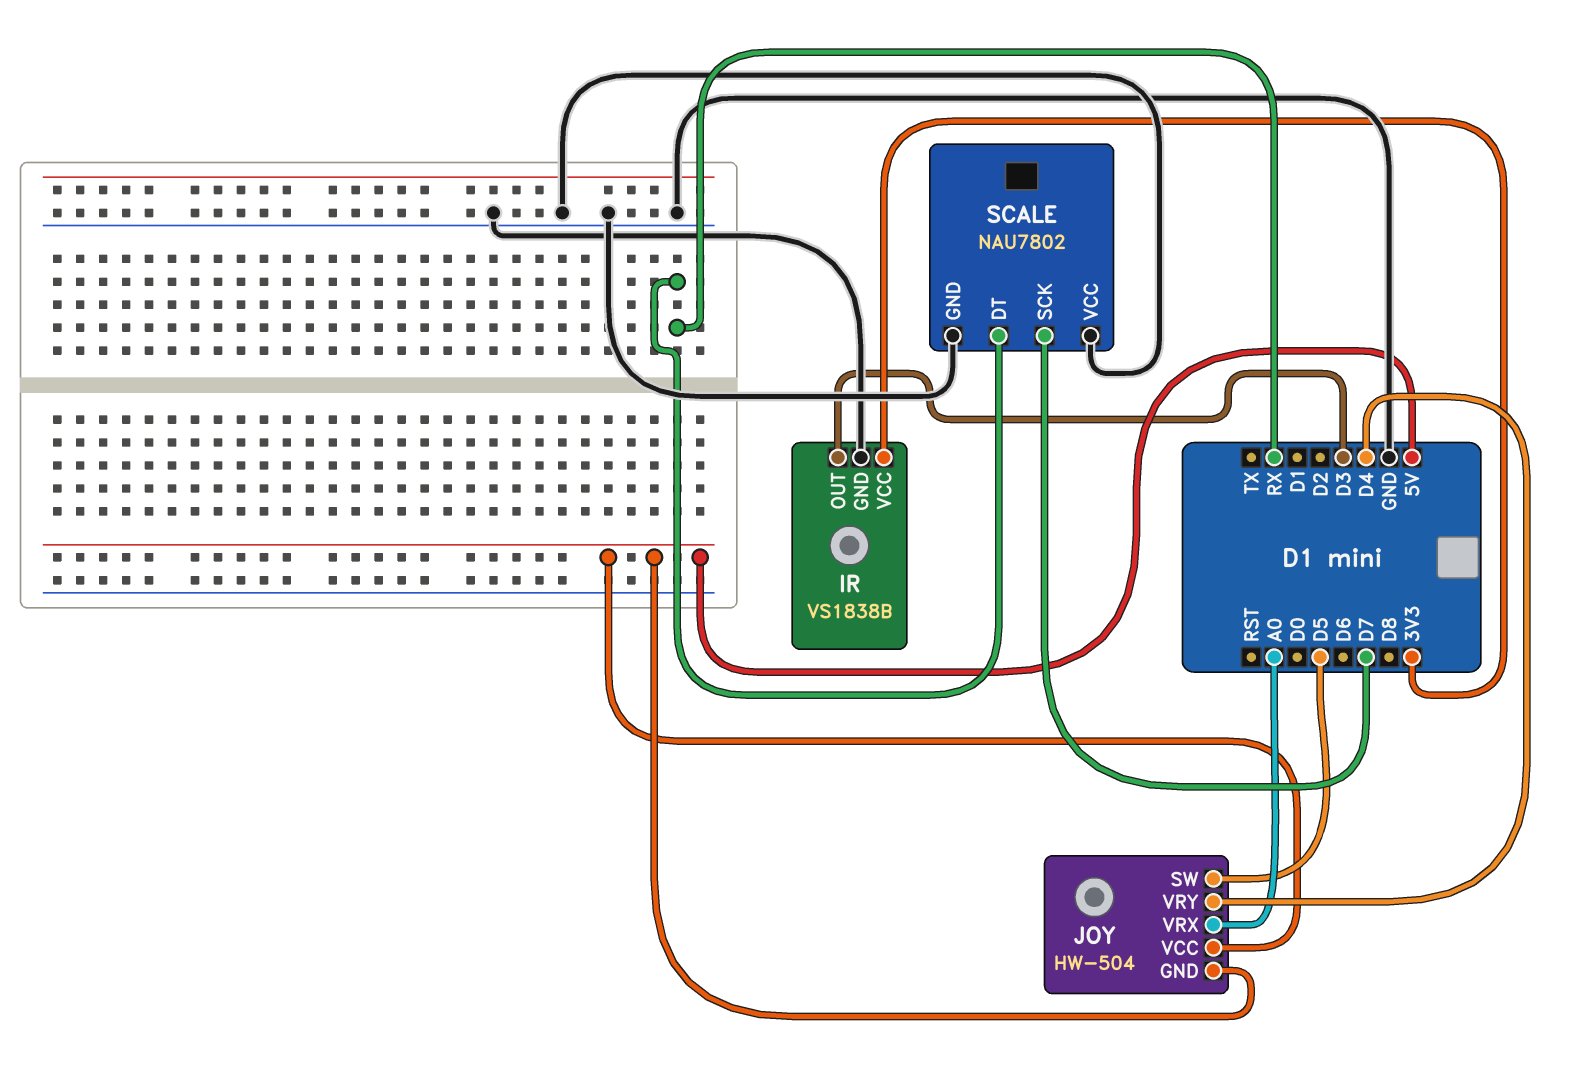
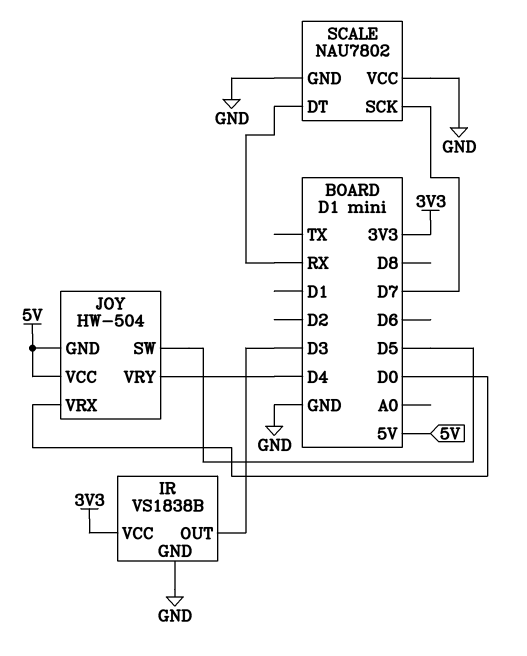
JOY pin VRX: A0 -> D0

